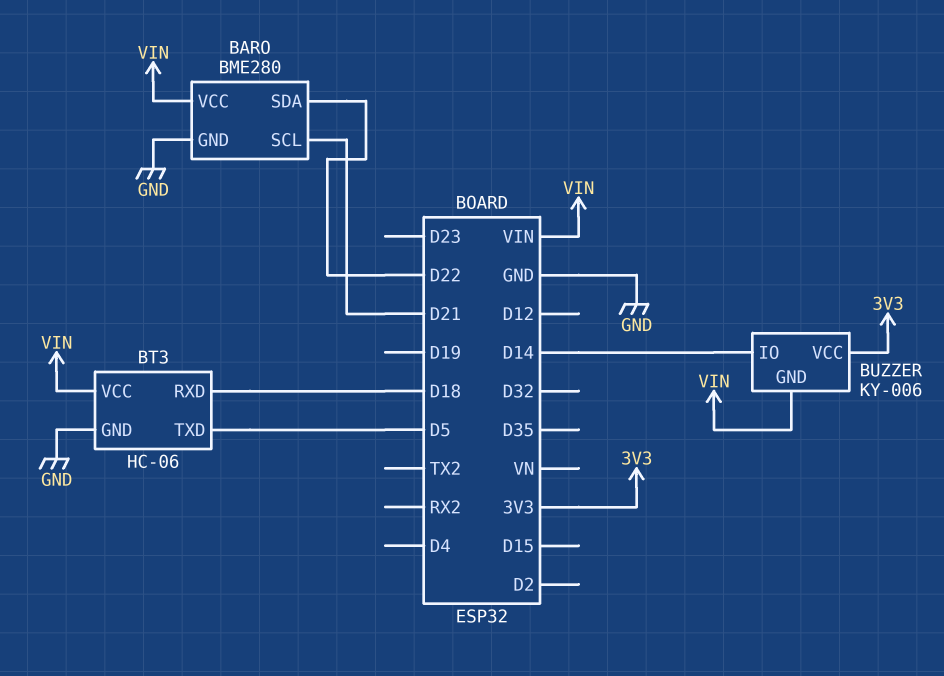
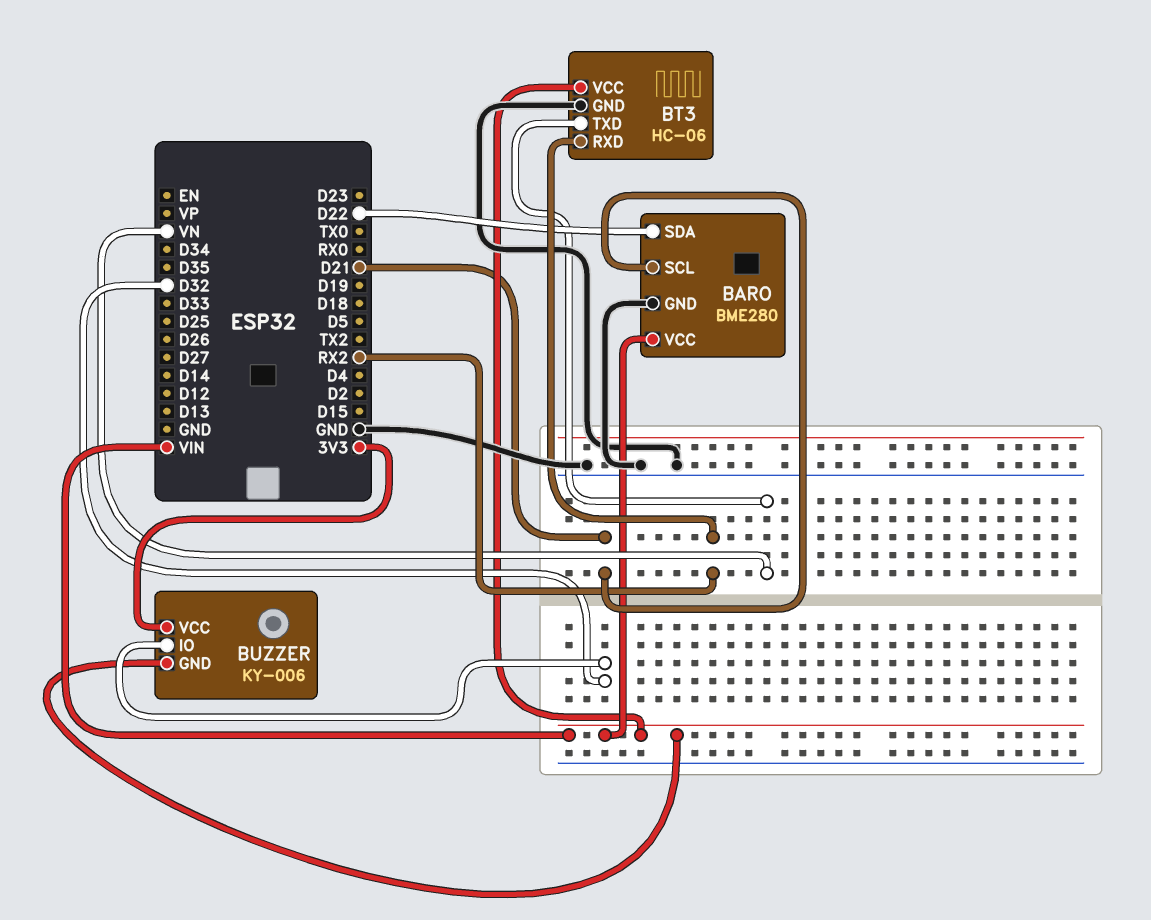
BT3 pin RXD: D18 -> RX2
BT3 pin TXD: D5 -> VN
BUZZER pin IO: D14 -> D32

